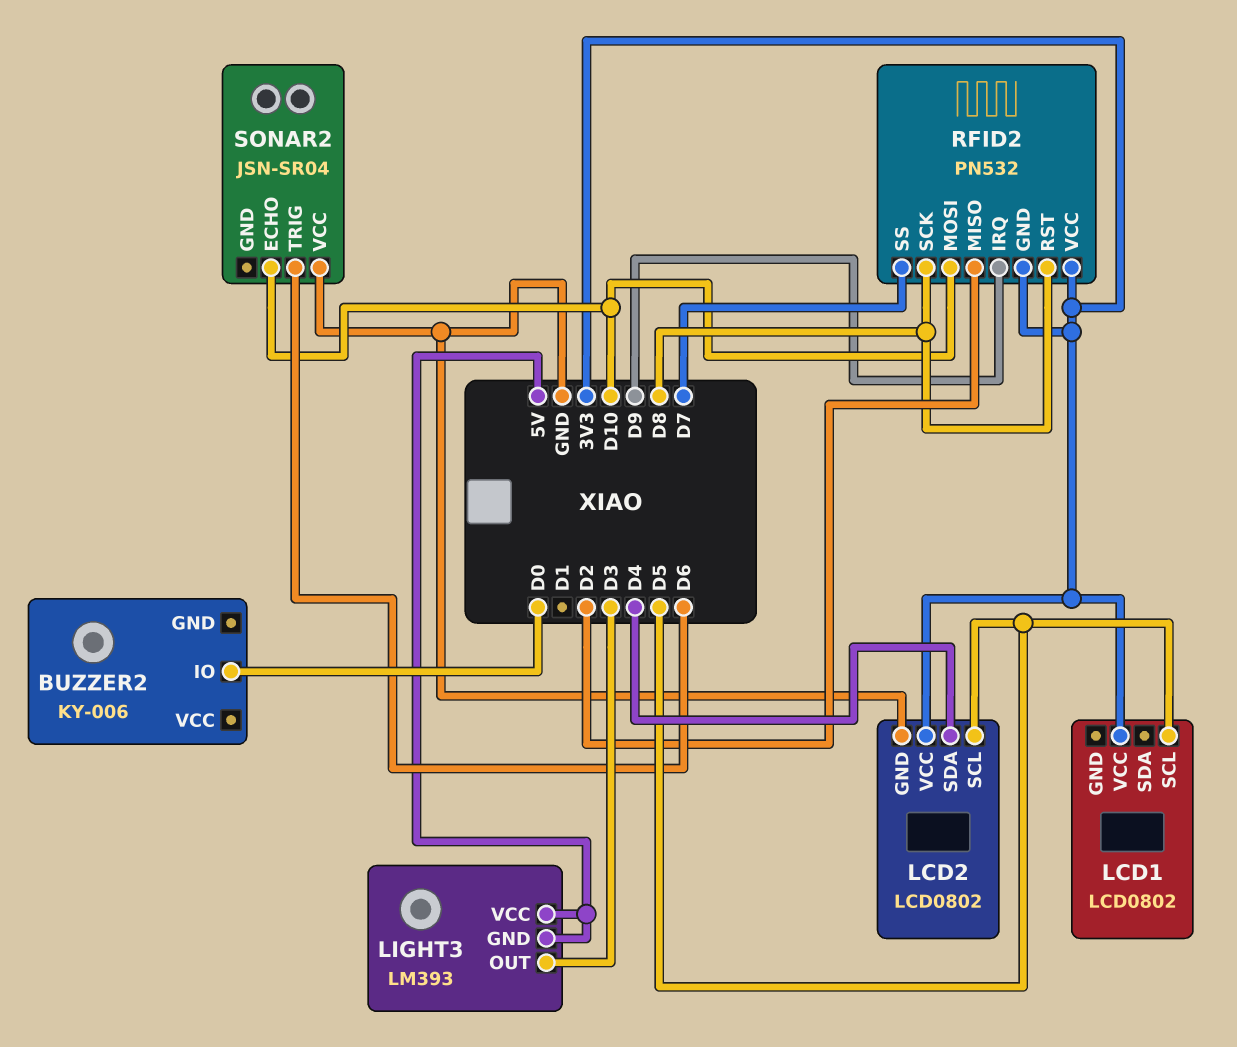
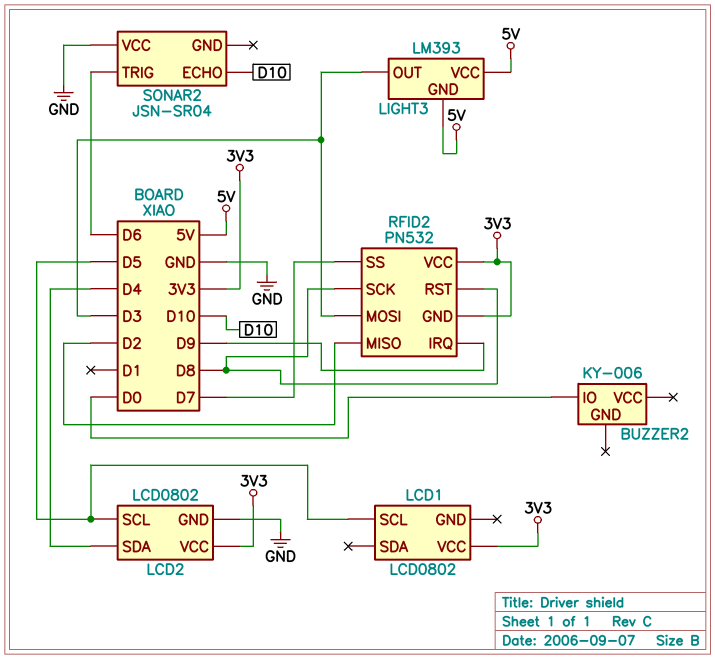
RFID2 pin MOSI: D10 -> D3

